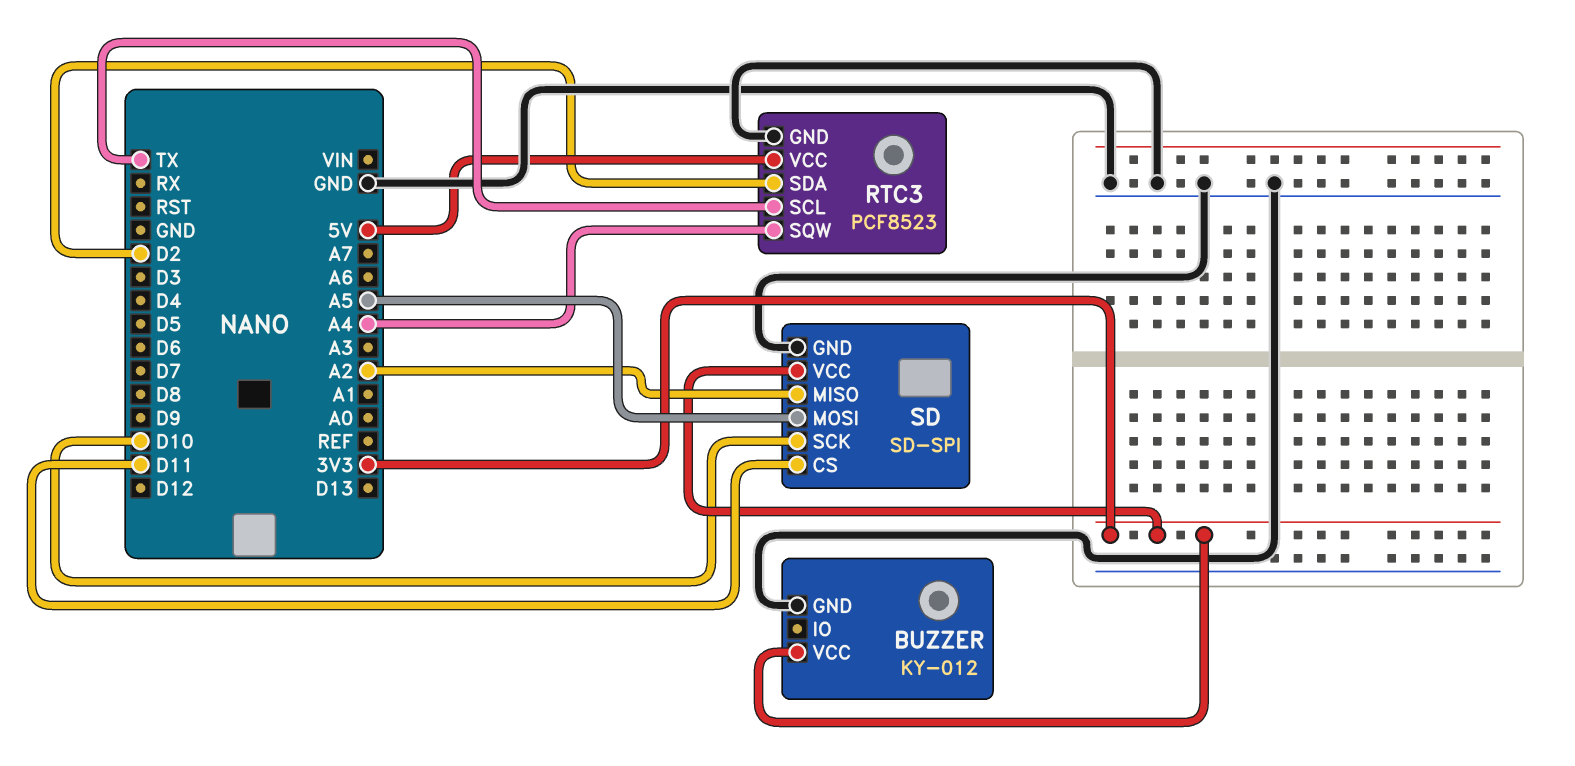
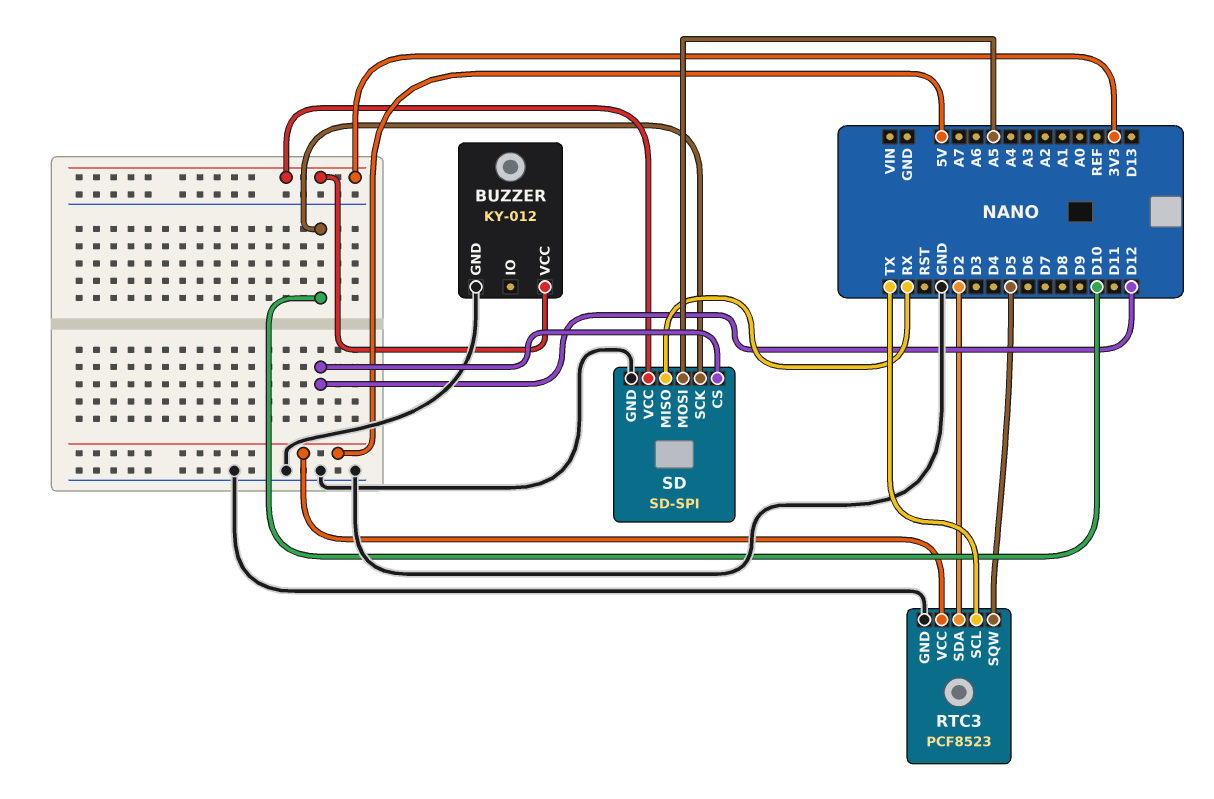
RTC3 pin SQW: A4 -> D5
SD pin CS: D11 -> D12
SD pin MISO: A2 -> RX

